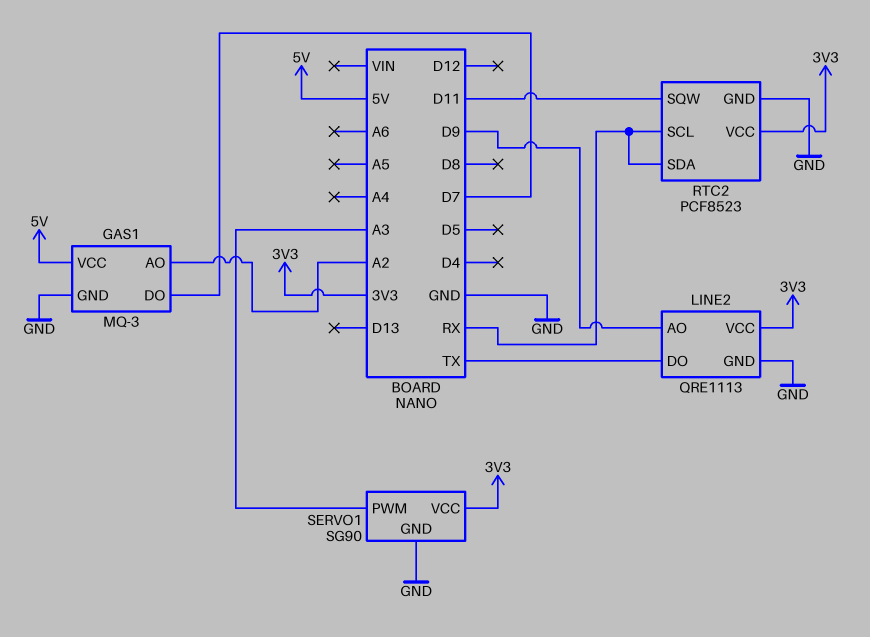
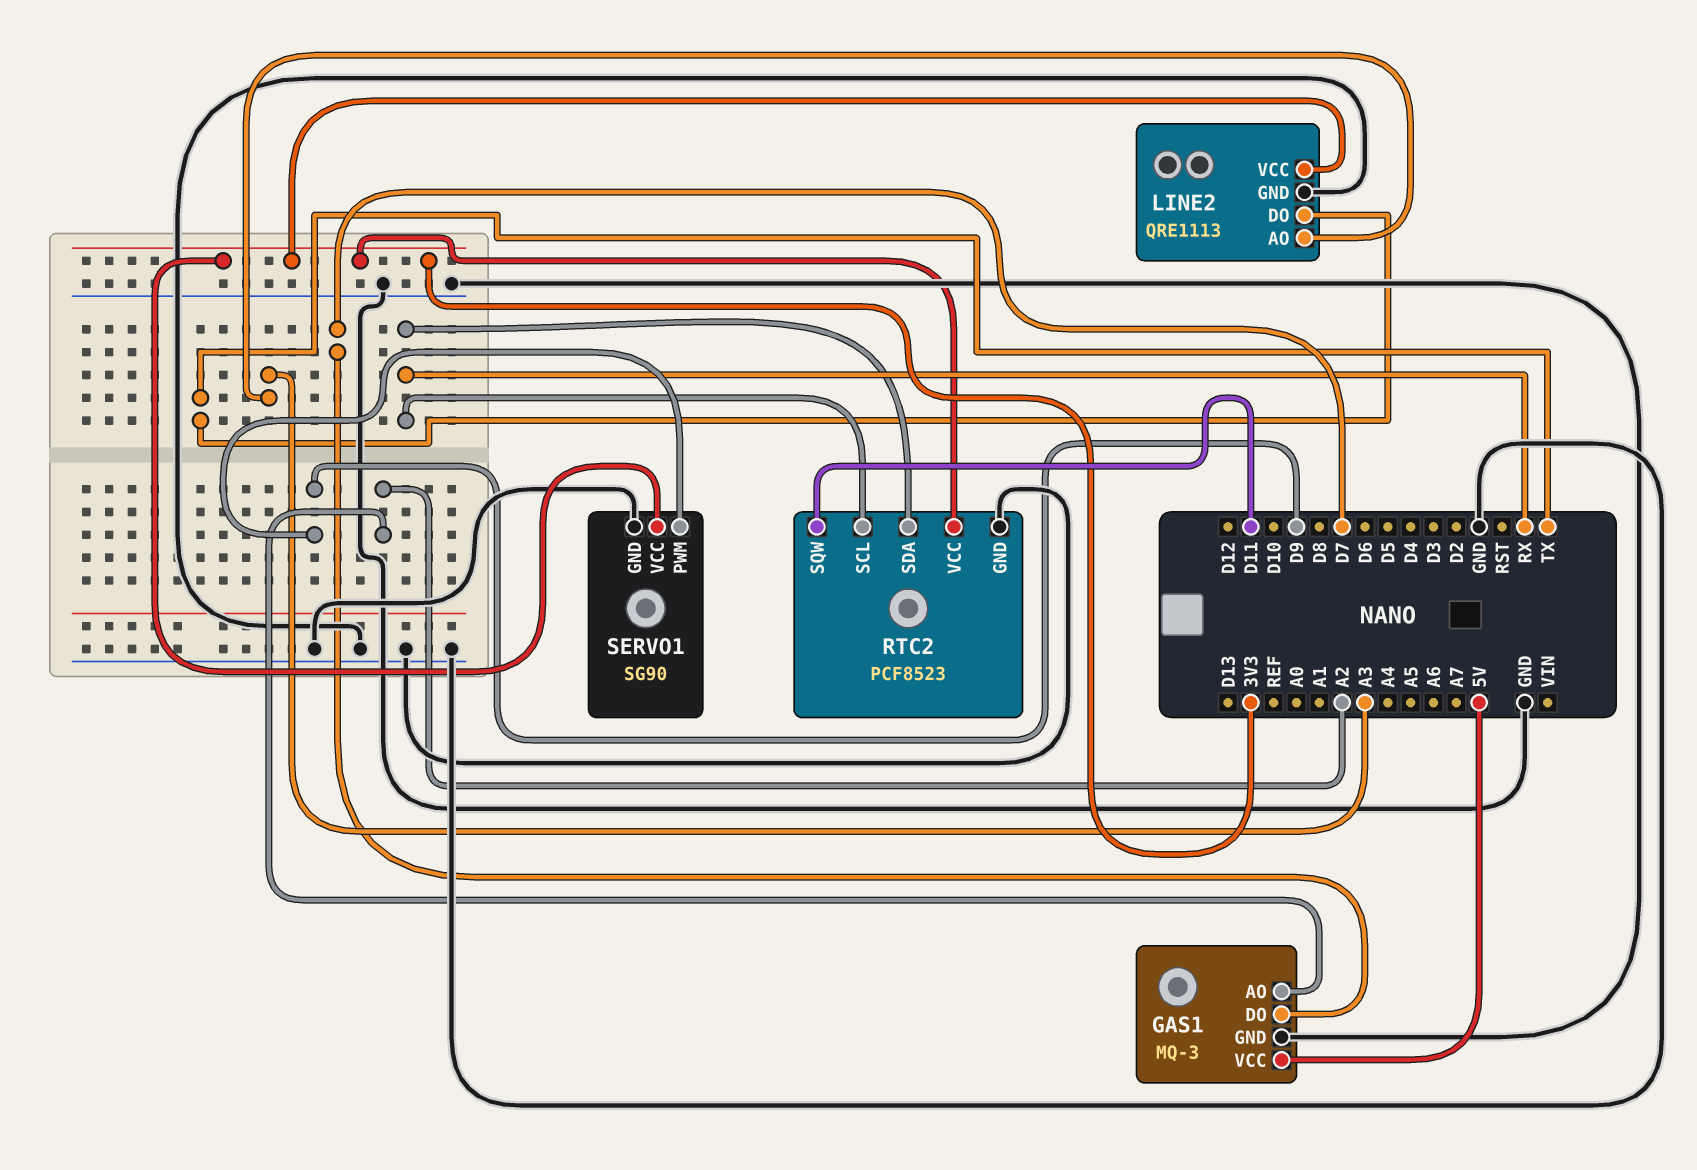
LINE2 pin AO: D9 -> A3
SERVO1 pin PWM: A3 -> D9

